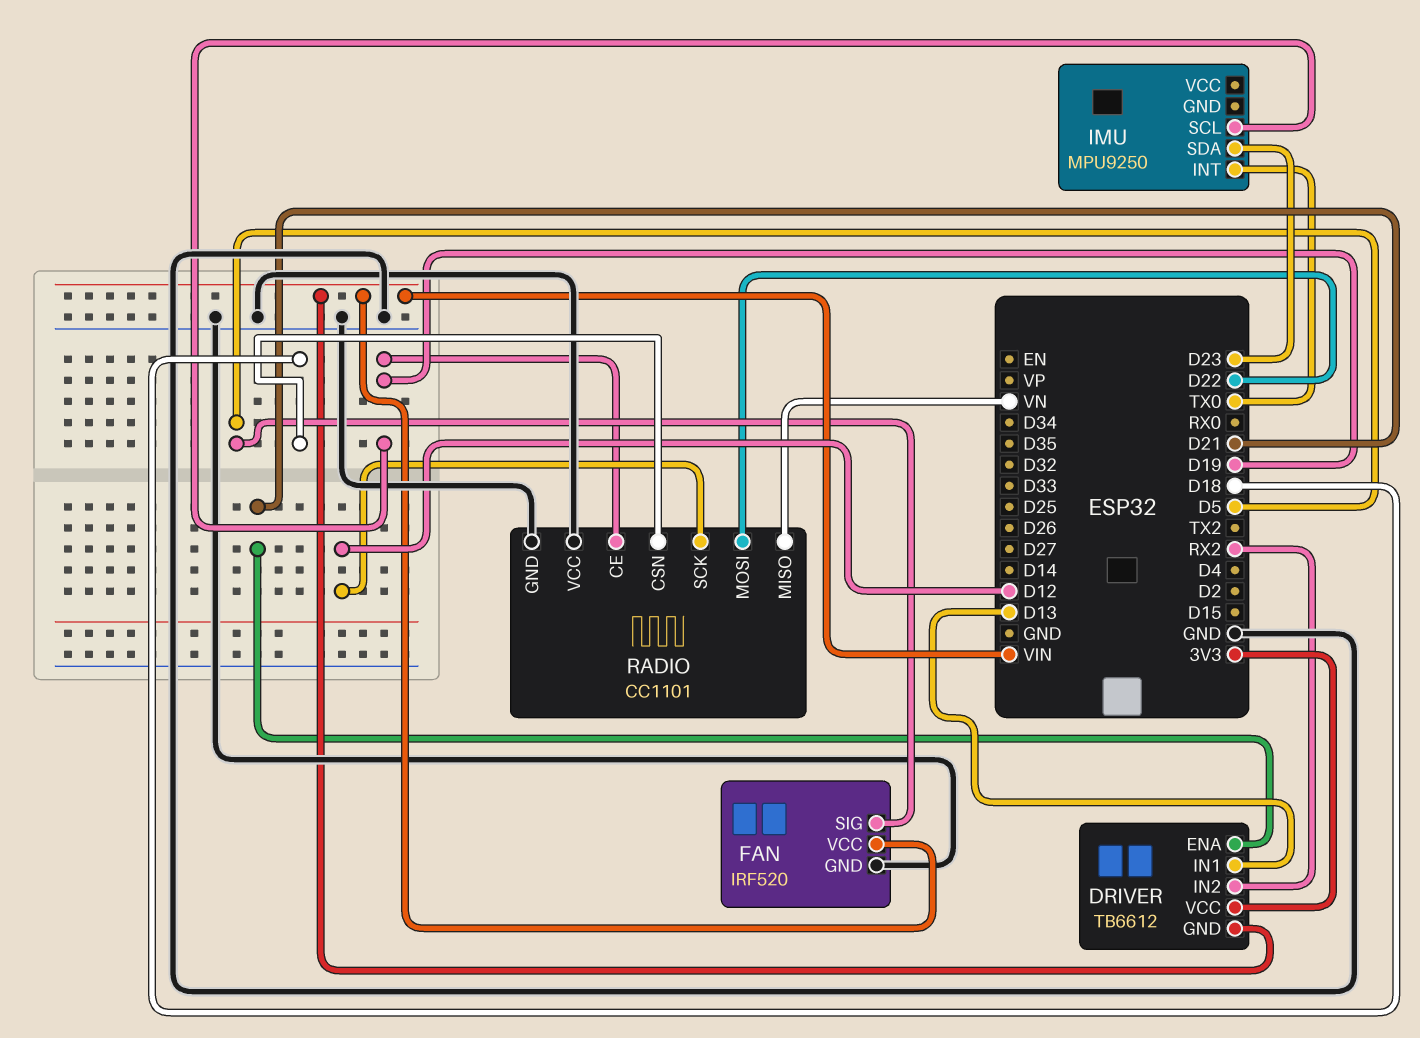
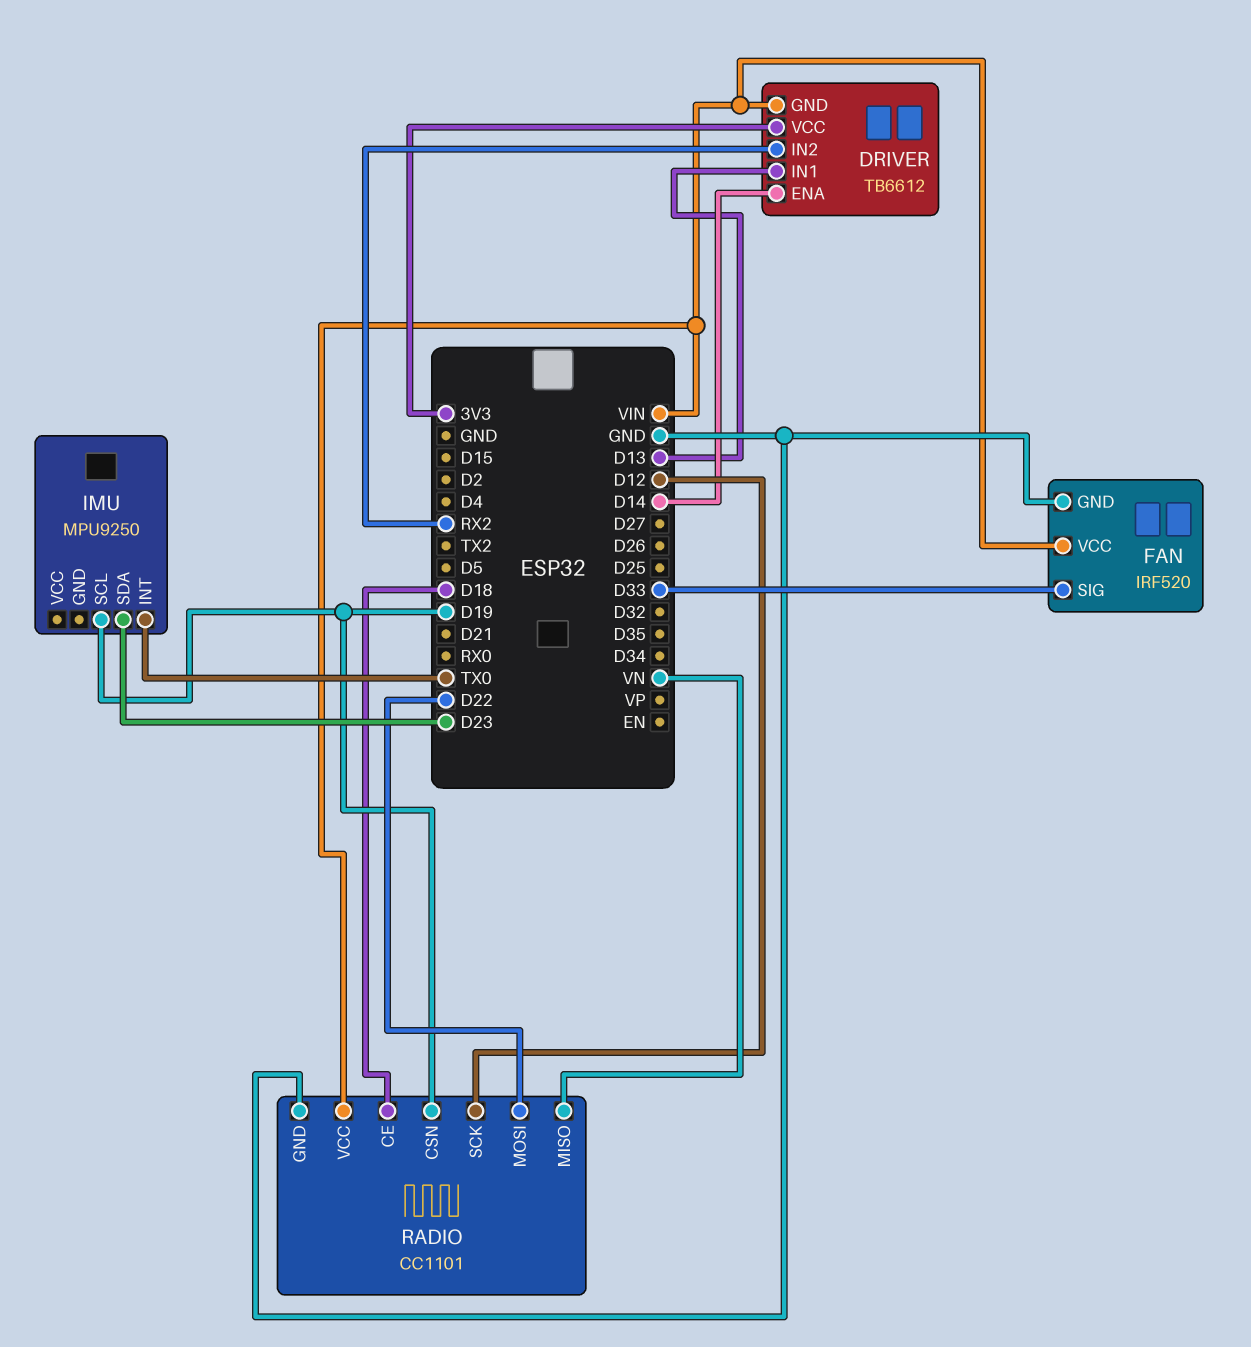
DRIVER pin ENA: D21 -> D14
FAN pin SIG: D5 -> D33
RADIO pin CE: D19 -> D18
RADIO pin CSN: D18 -> D19
RADIO pin VCC: GND -> VIN

